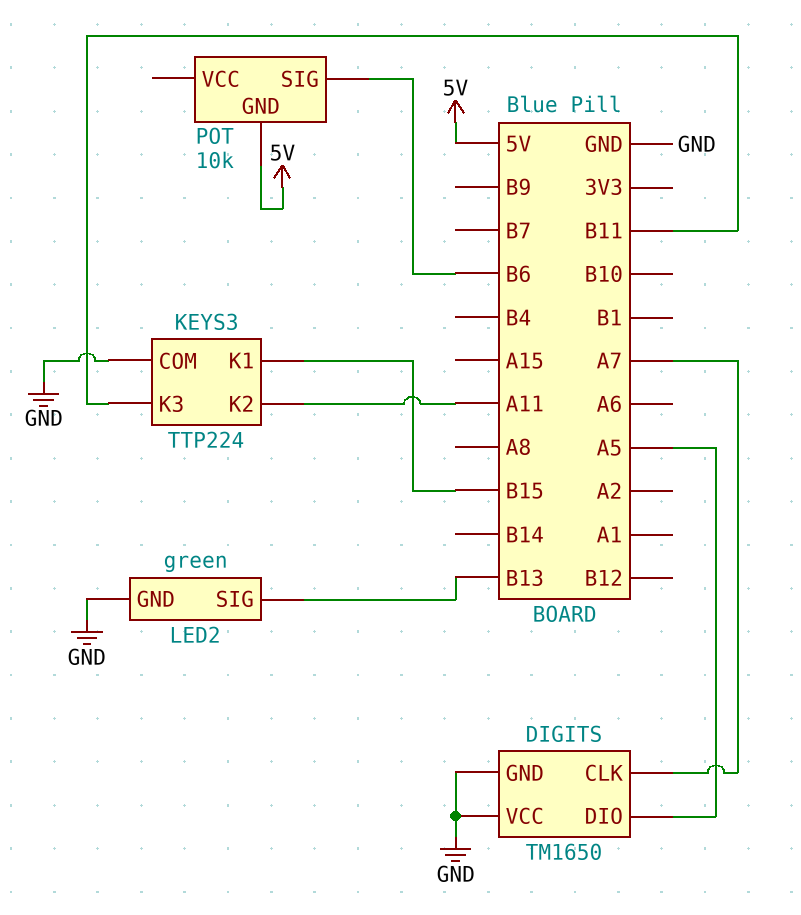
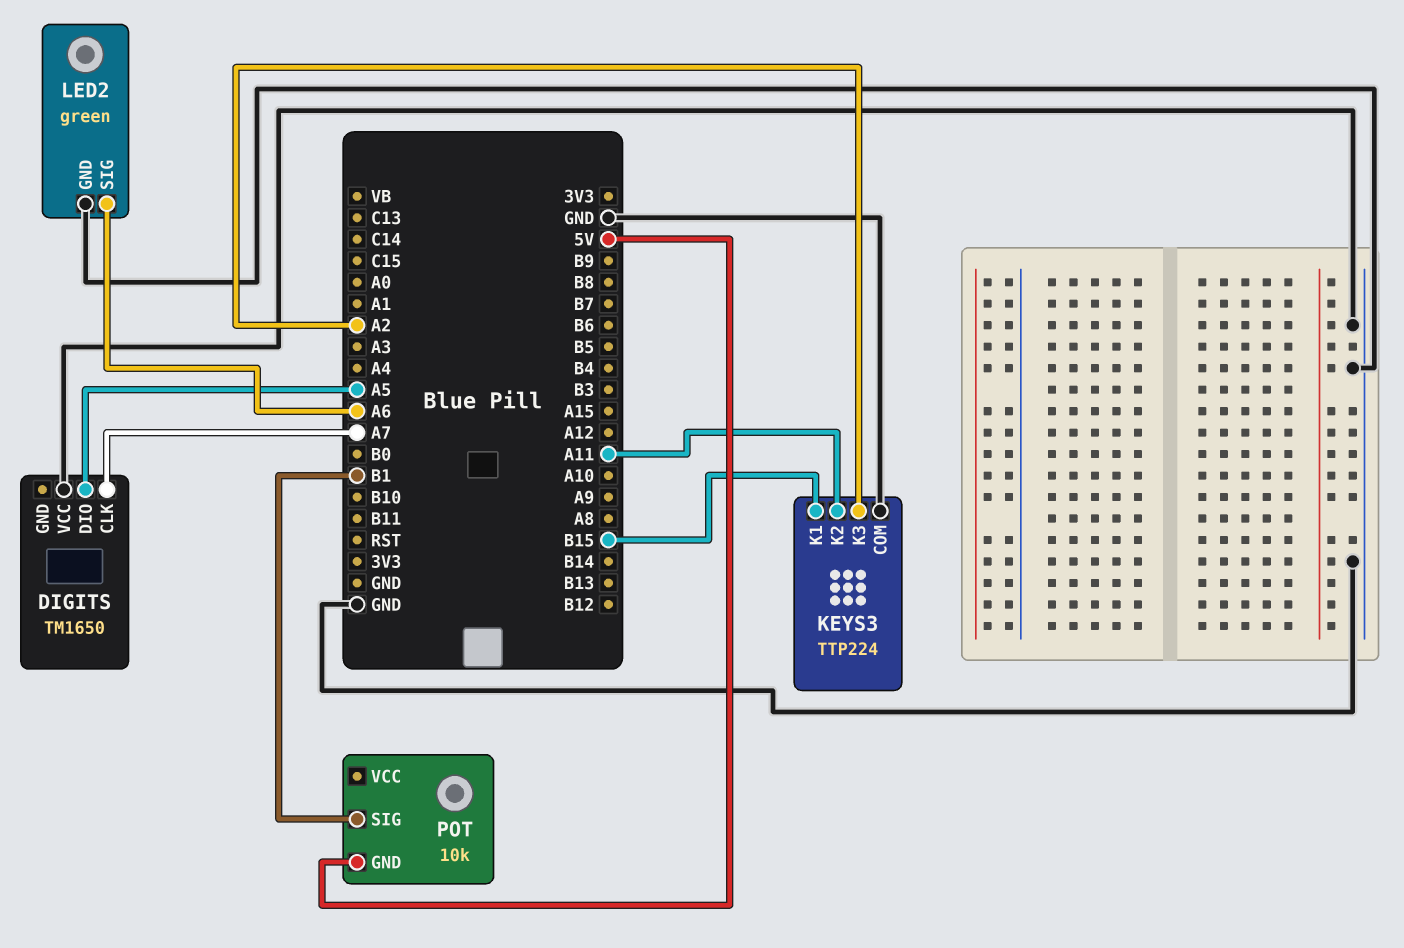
DIGITS pin GND: GND -> none
KEYS3 pin K3: B11 -> A2
LED2 pin SIG: B13 -> A6
POT pin SIG: B6 -> B1

